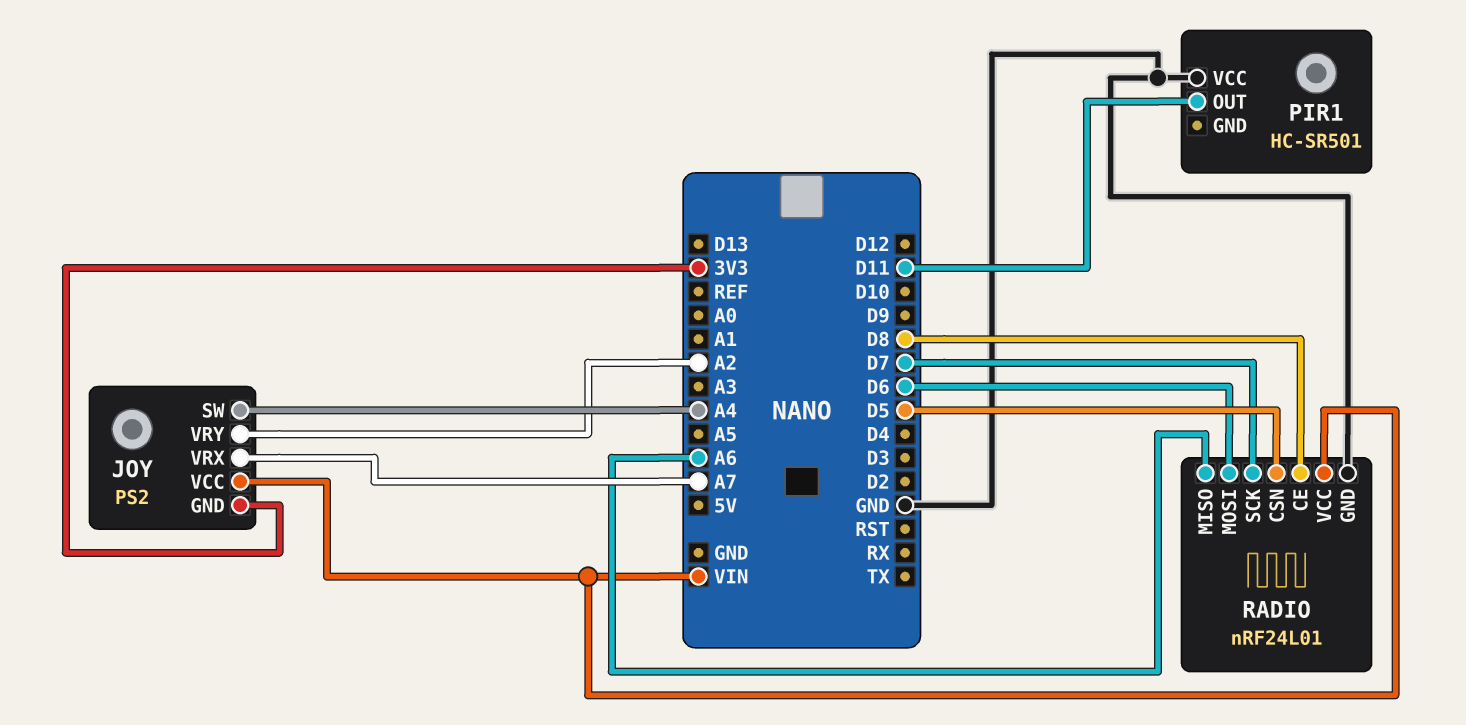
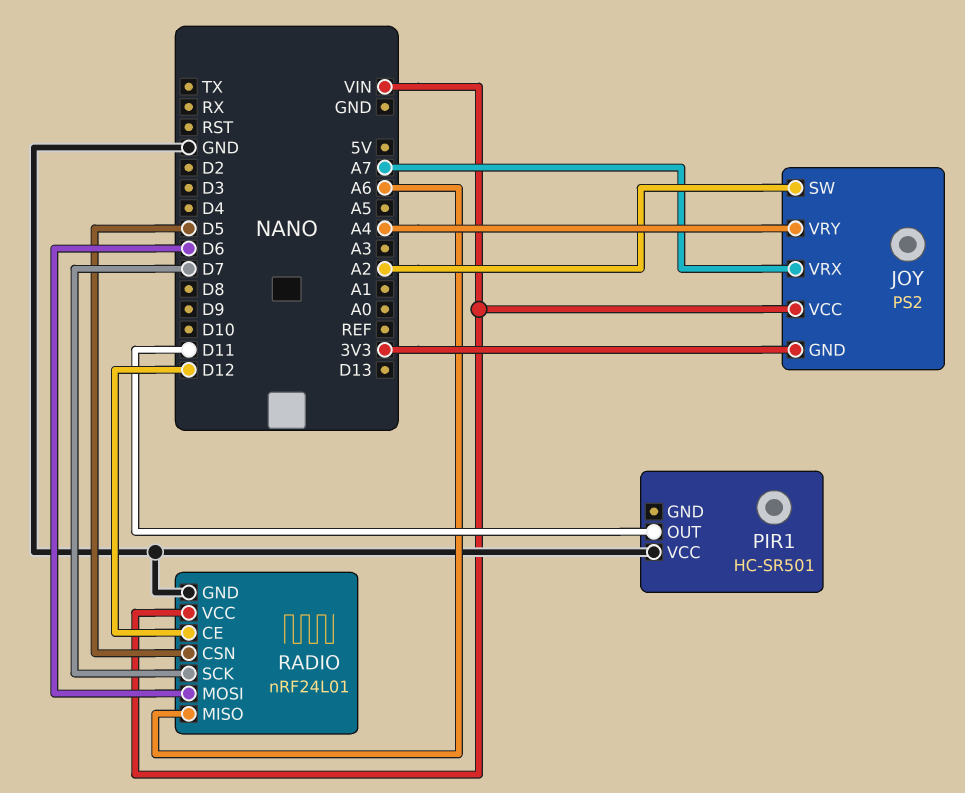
JOY pin SW: A4 -> A2
JOY pin VRY: A2 -> A4
RADIO pin CE: D8 -> D12

